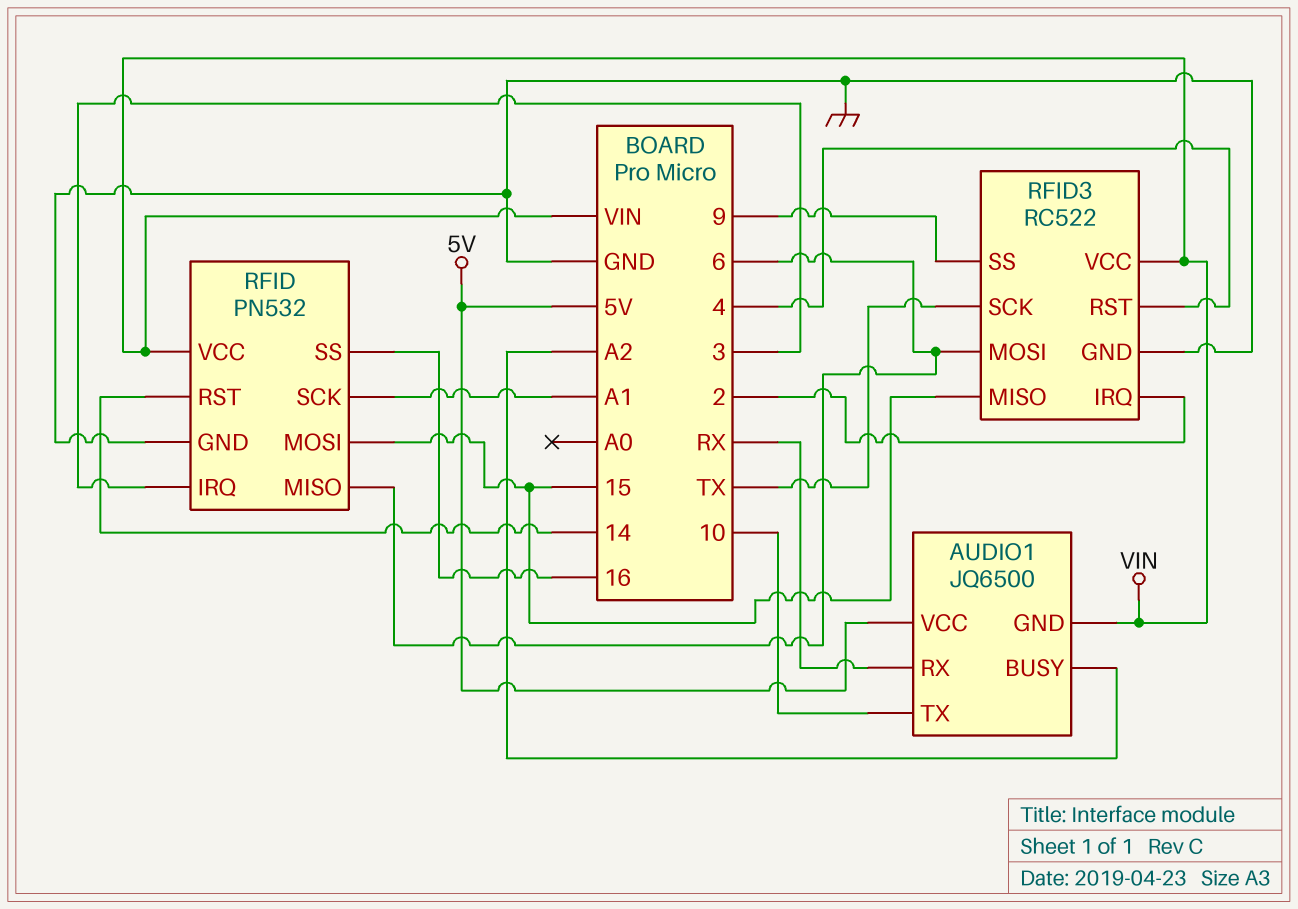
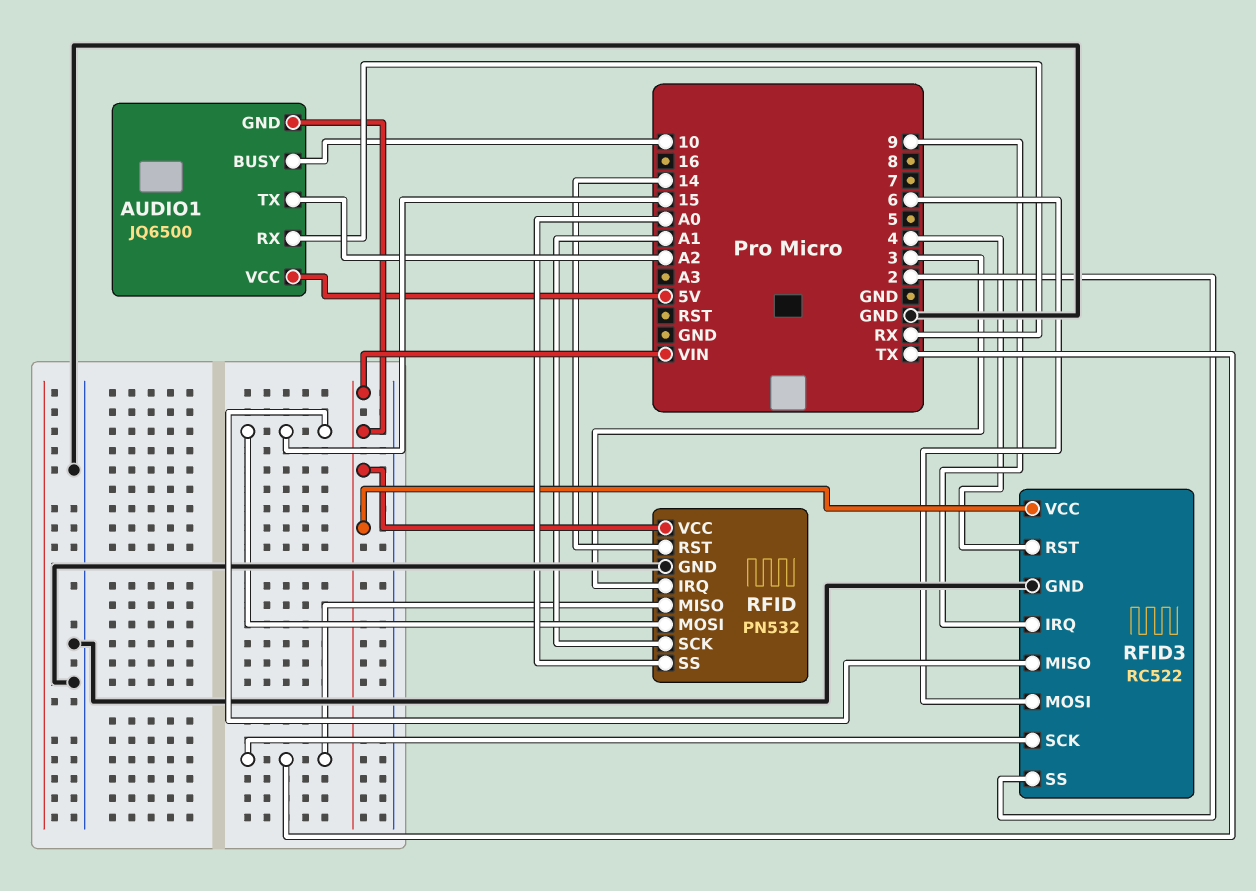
AUDIO1 pin BUSY: A2 -> 10
AUDIO1 pin TX: 10 -> A2
RFID pin MISO: 6 -> TX
RFID pin SS: 16 -> A0
RFID3 pin IRQ: 2 -> 9
RFID3 pin SS: 9 -> 2

